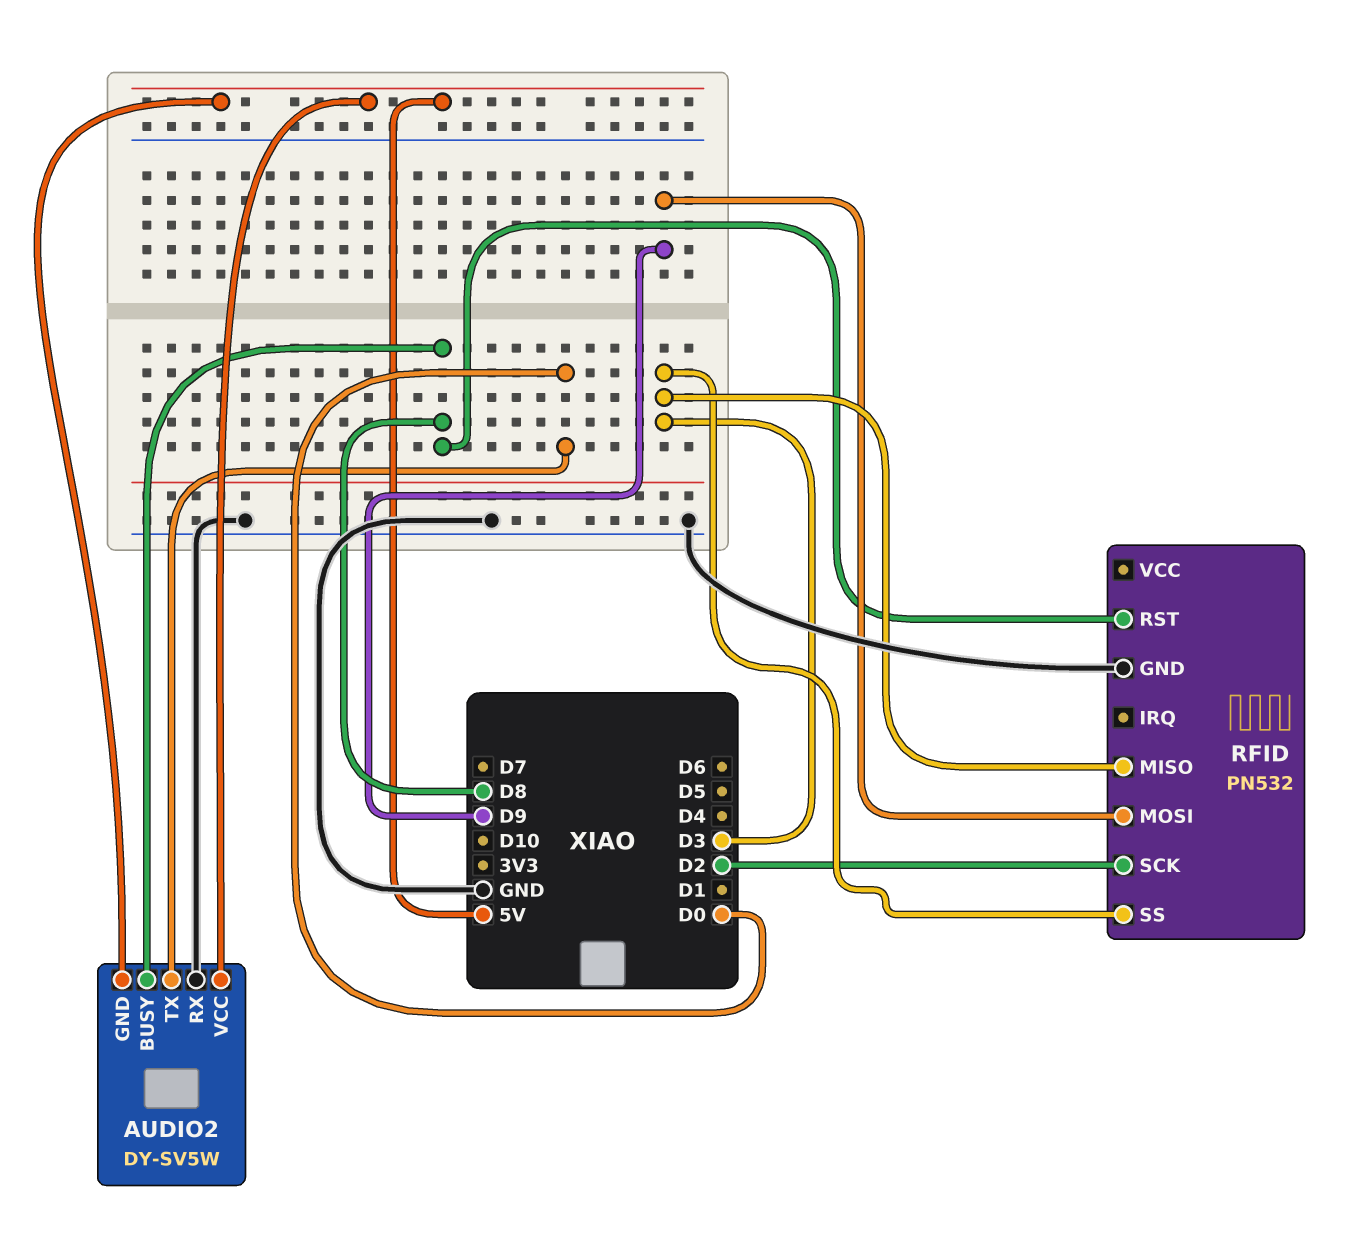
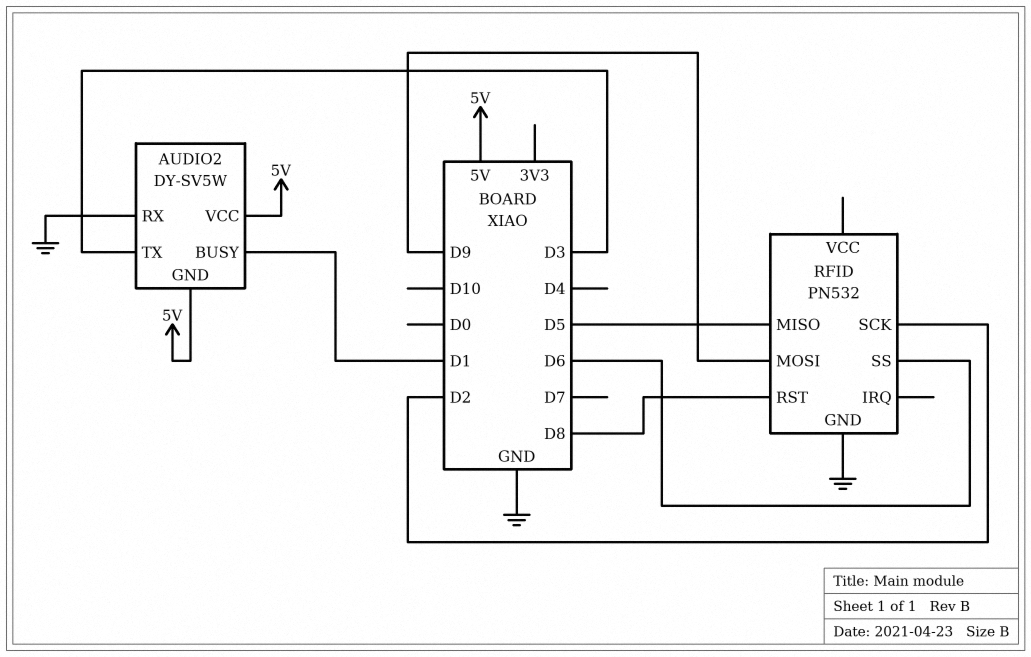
AUDIO2 pin BUSY: D8 -> D1
AUDIO2 pin TX: D0 -> D3
RFID pin MISO: D3 -> D5
RFID pin SS: D3 -> D6

